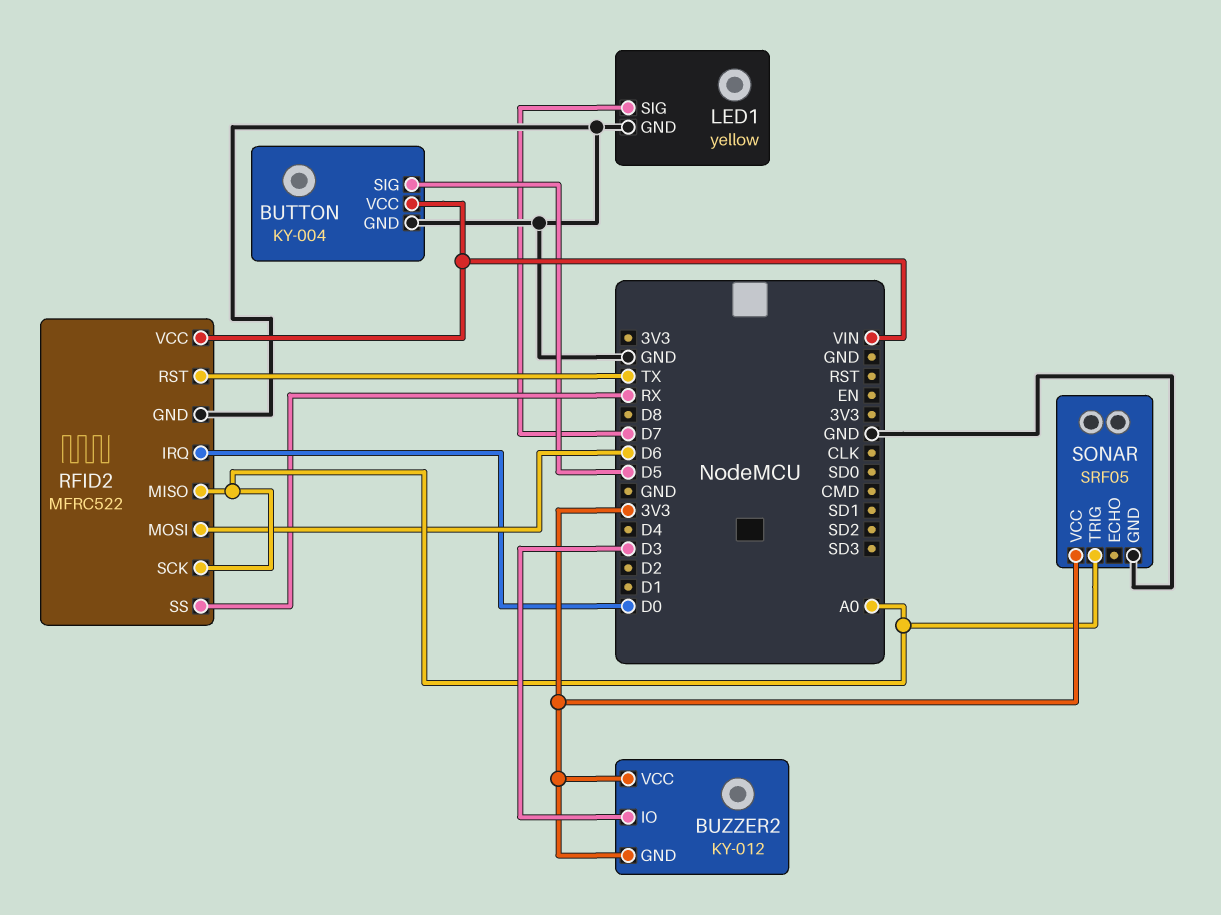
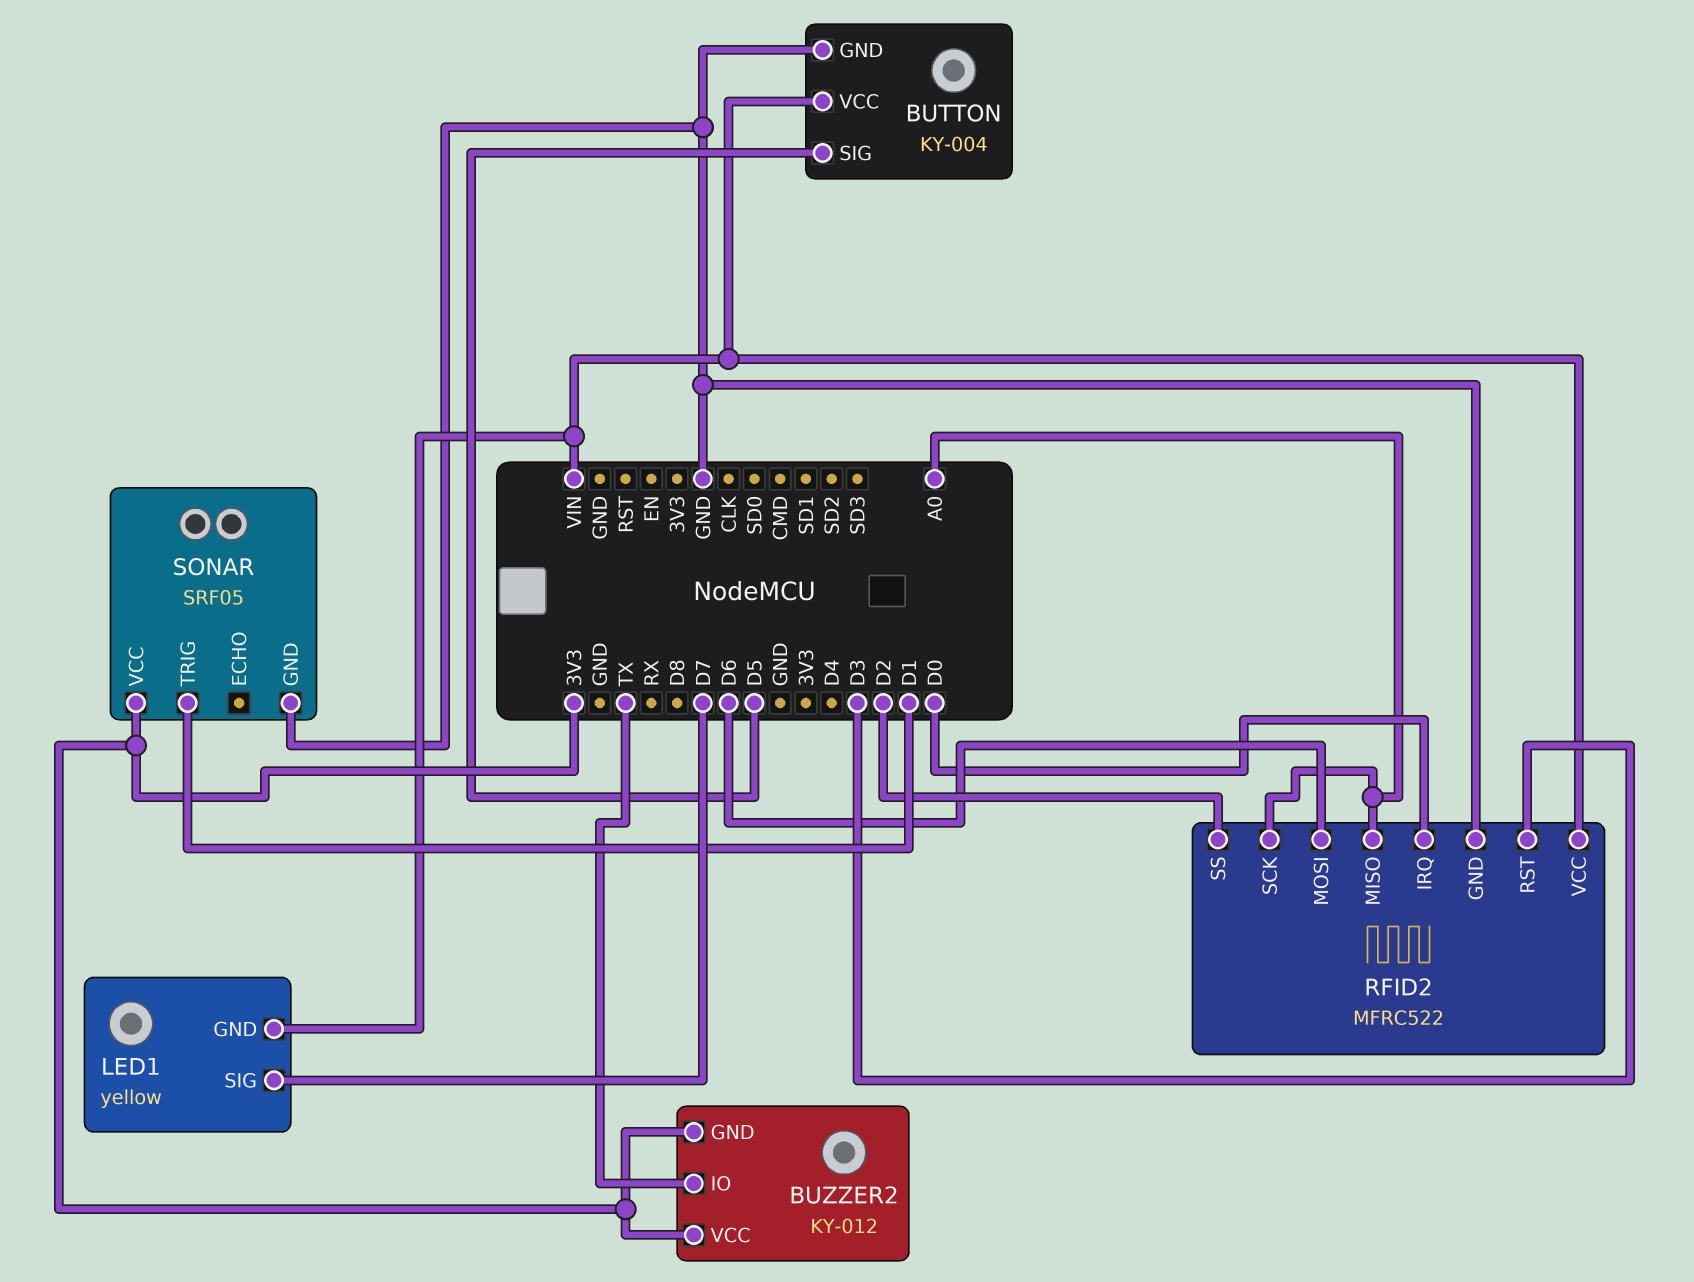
BUZZER2 pin IO: D3 -> TX
LED1 pin GND: GND -> VIN
RFID2 pin RST: TX -> D3
RFID2 pin SS: RX -> D2
SONAR pin TRIG: A0 -> D1

